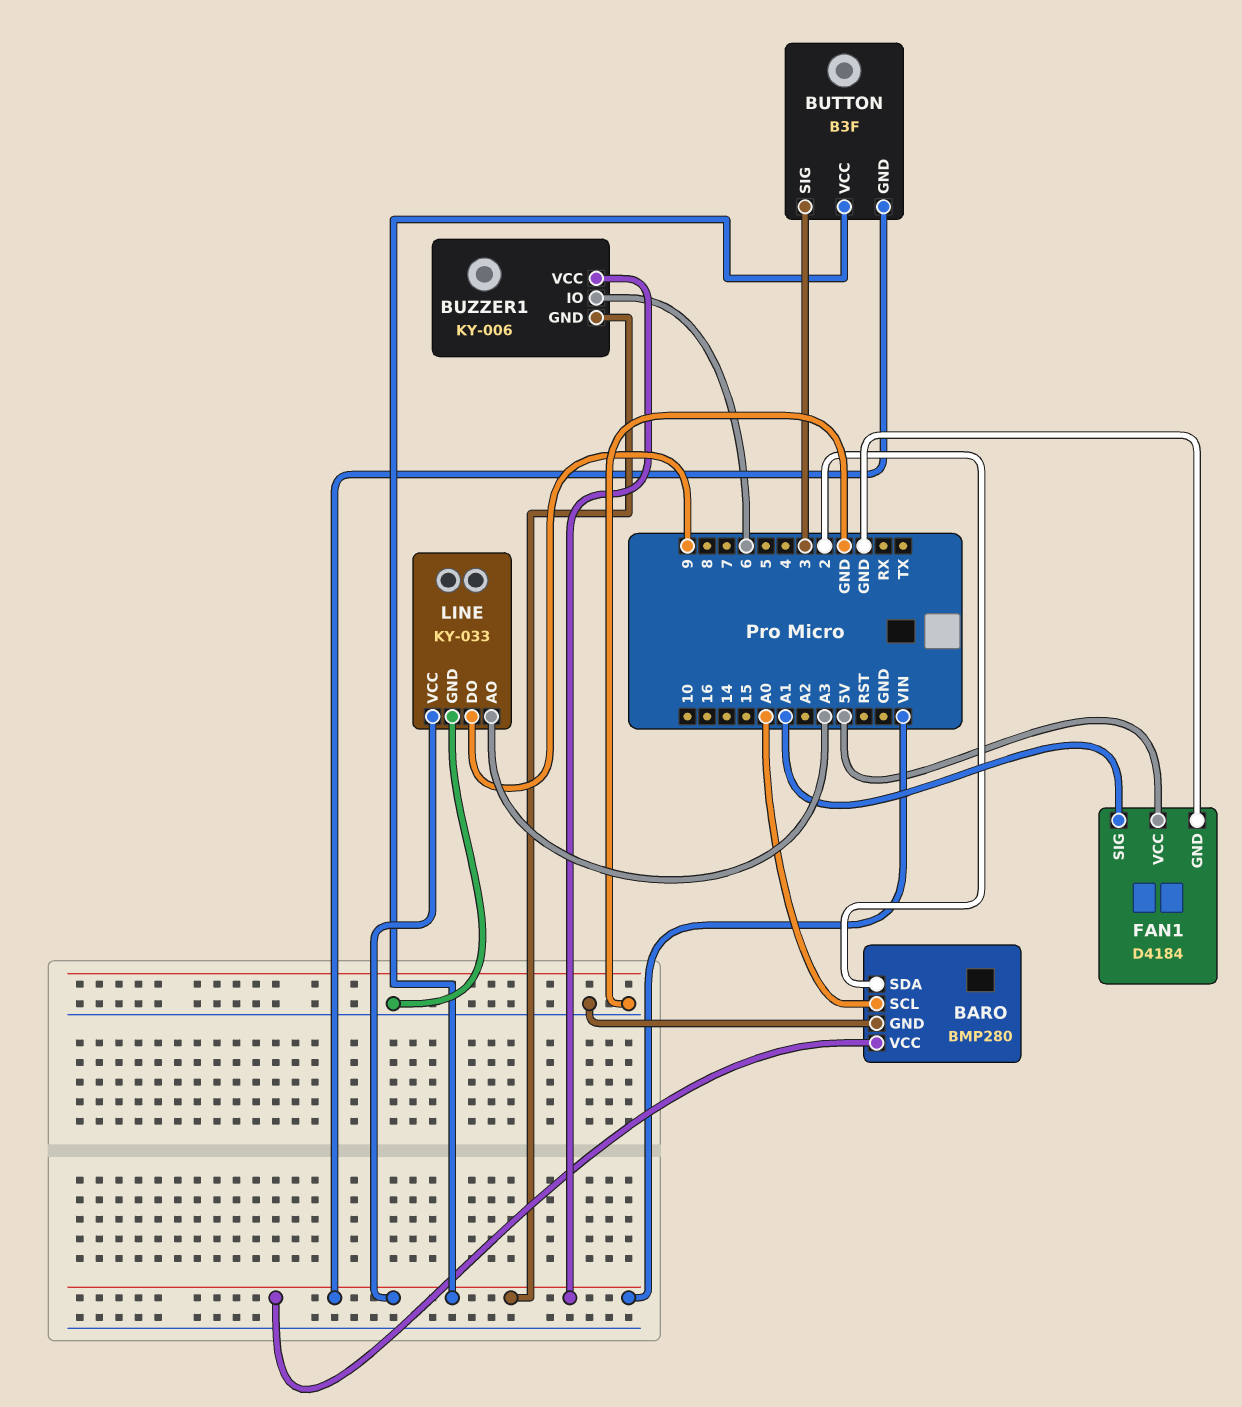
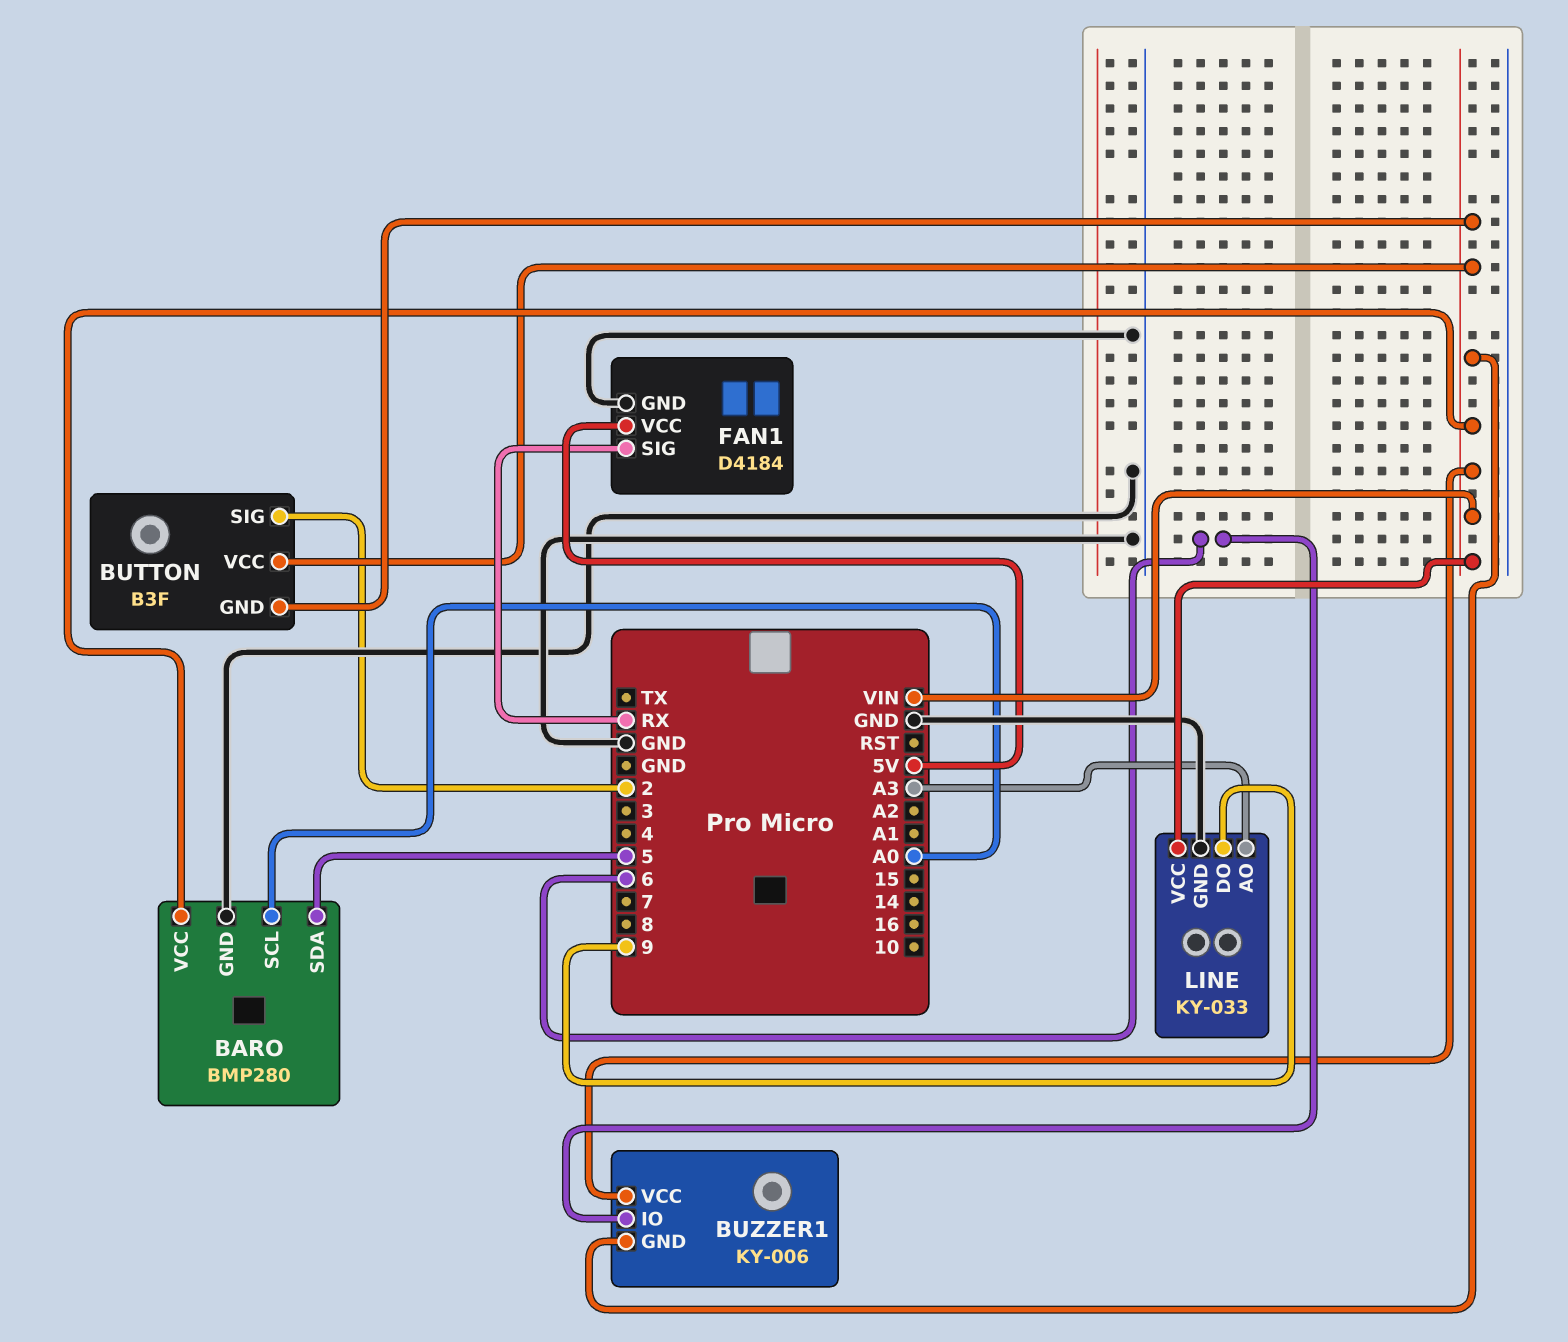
BARO pin SDA: 2 -> 5
BUTTON pin SIG: 3 -> 2
FAN1 pin SIG: A1 -> RX

